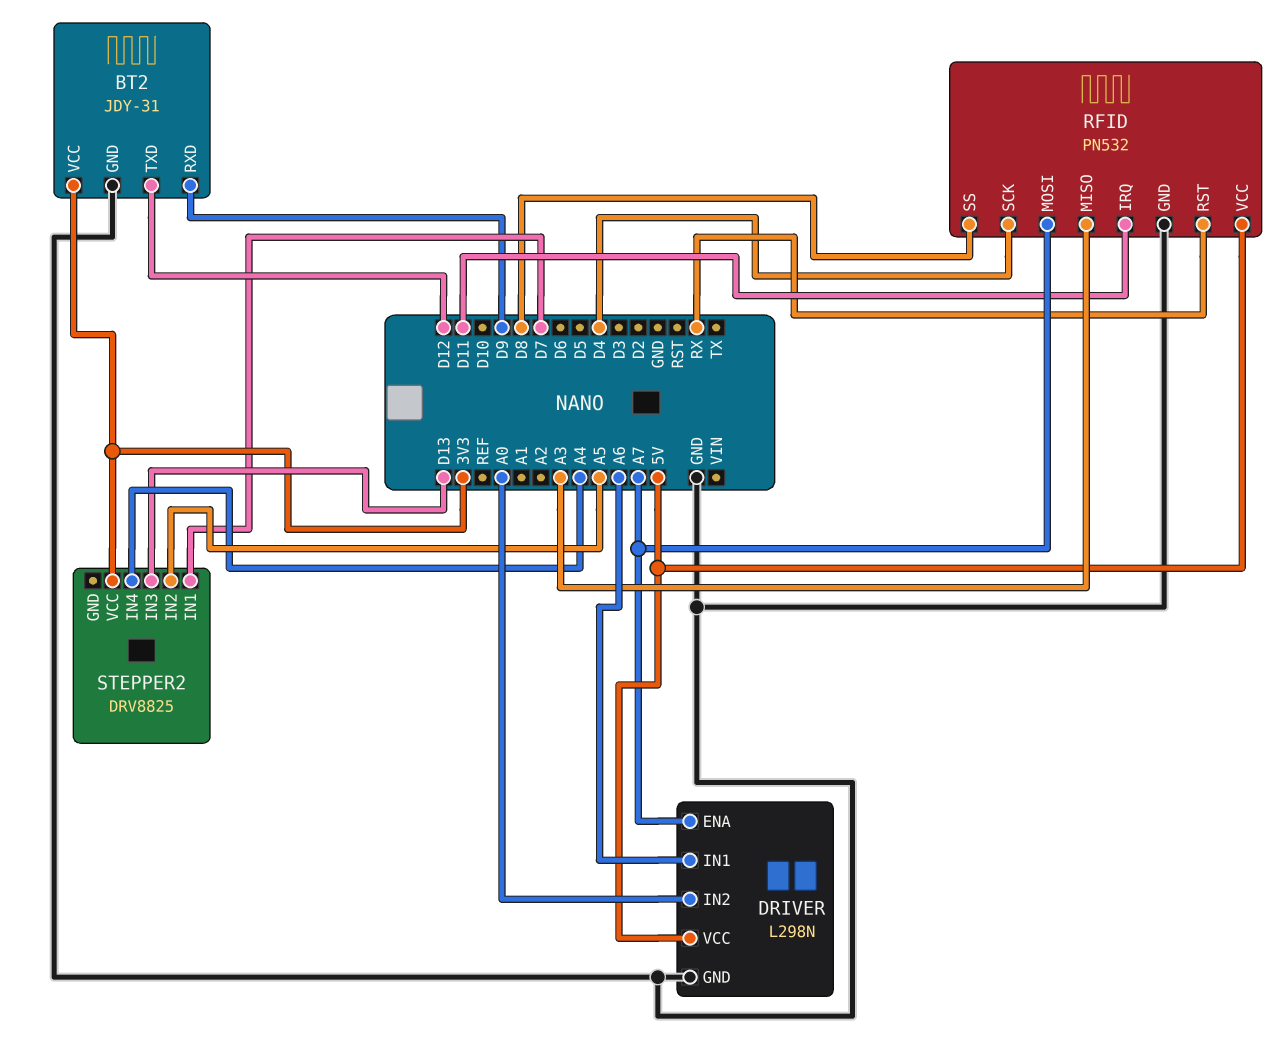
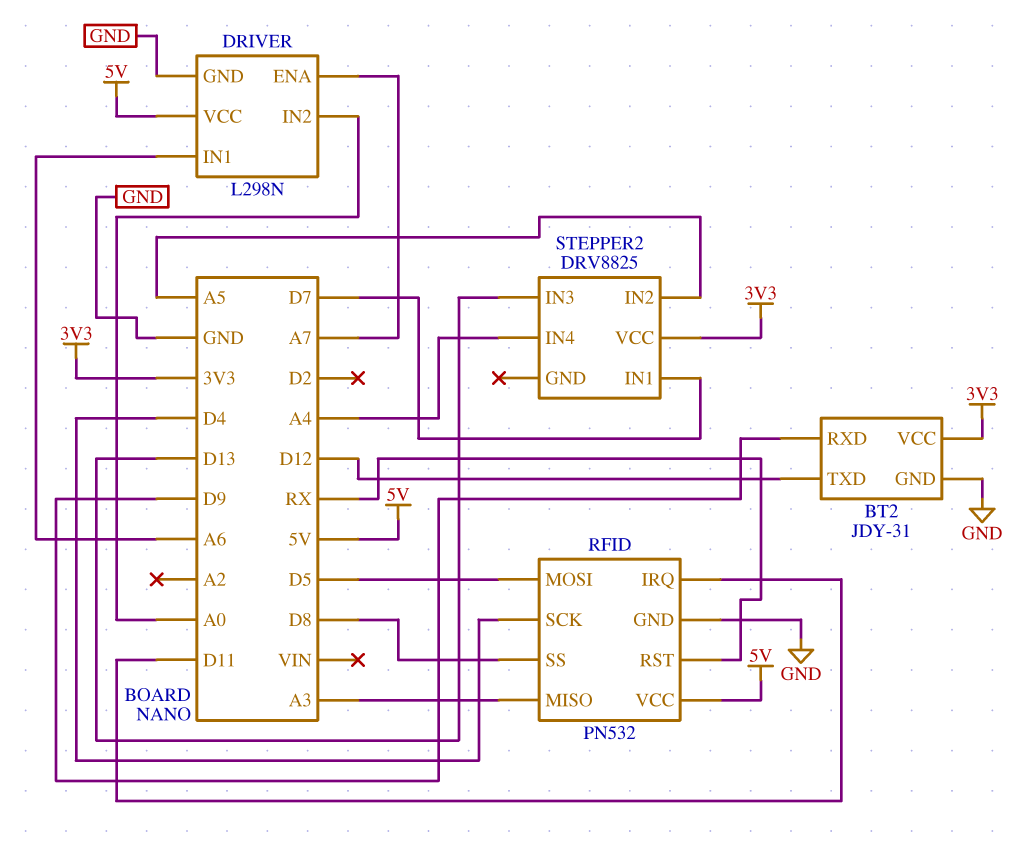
RFID pin MOSI: A7 -> D5

